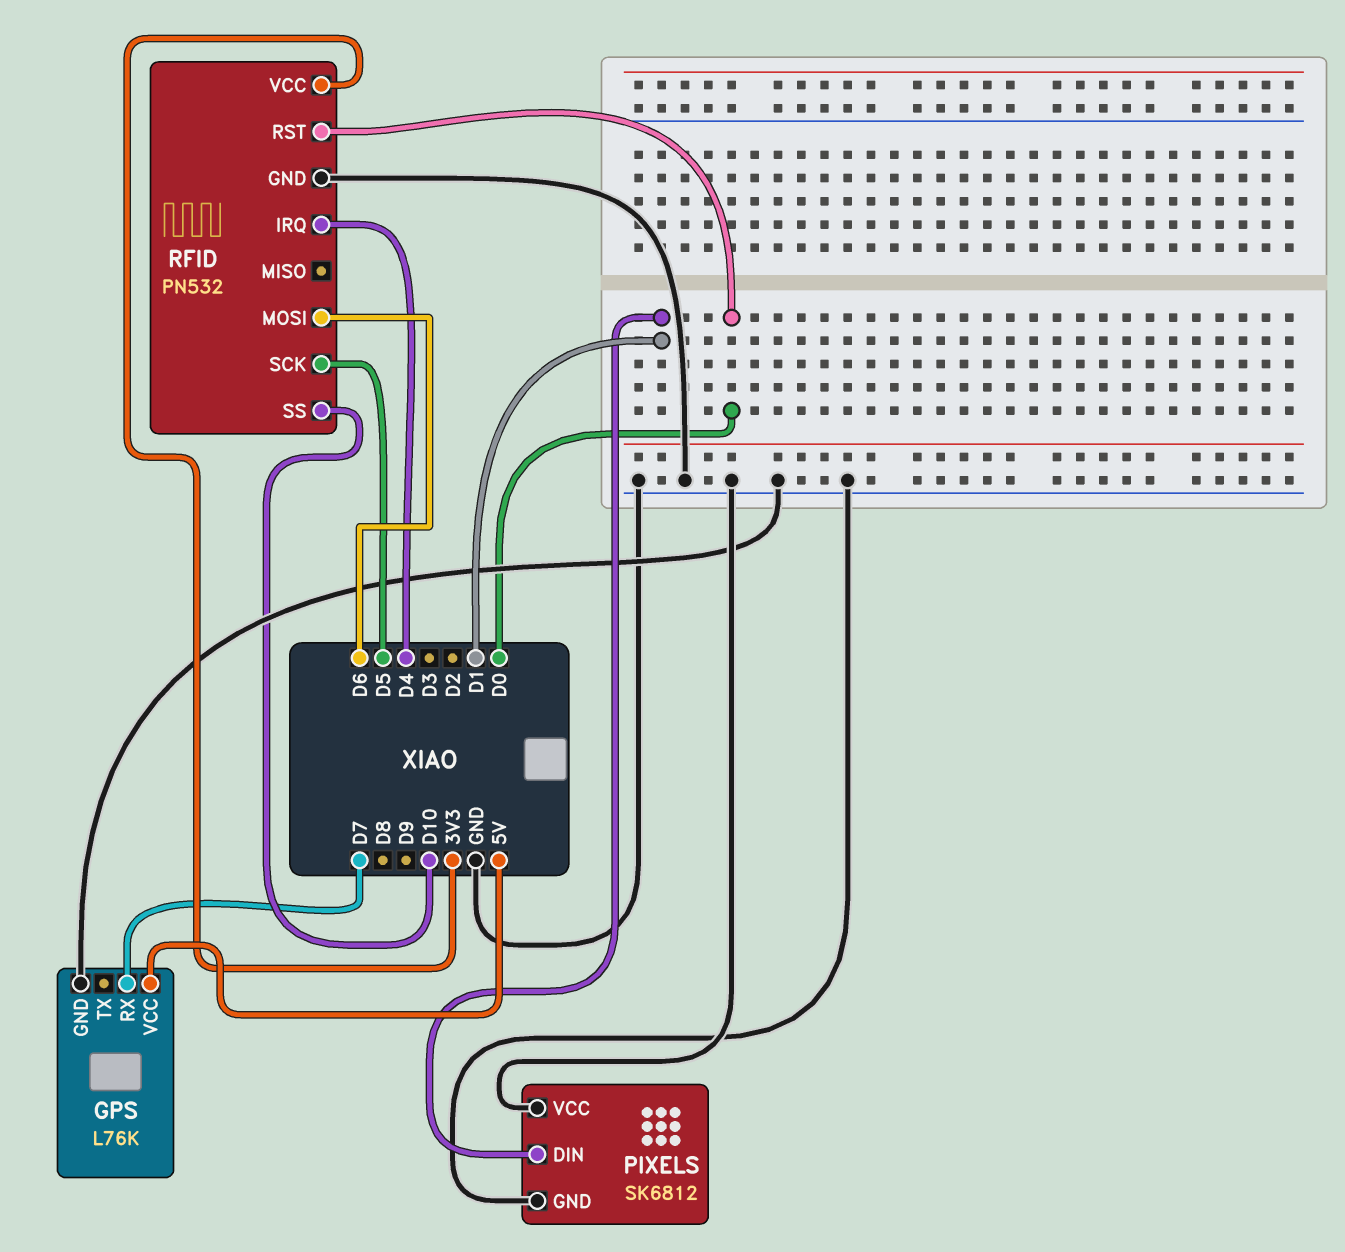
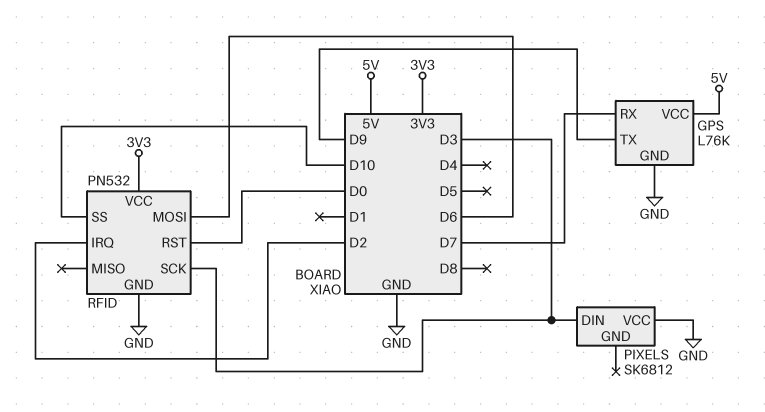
GPS pin TX: none -> D9
PIXELS pin DIN: D1 -> D3
PIXELS pin GND: GND -> none
RFID pin IRQ: D4 -> D2
RFID pin SCK: D5 -> D3

